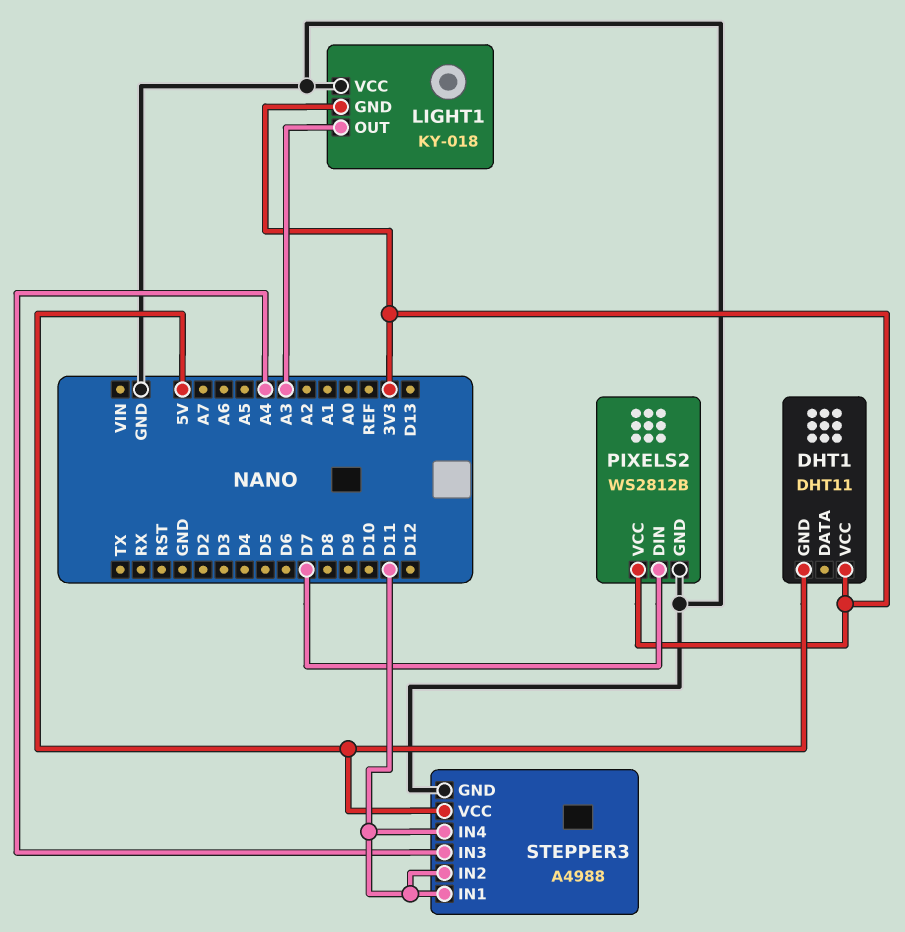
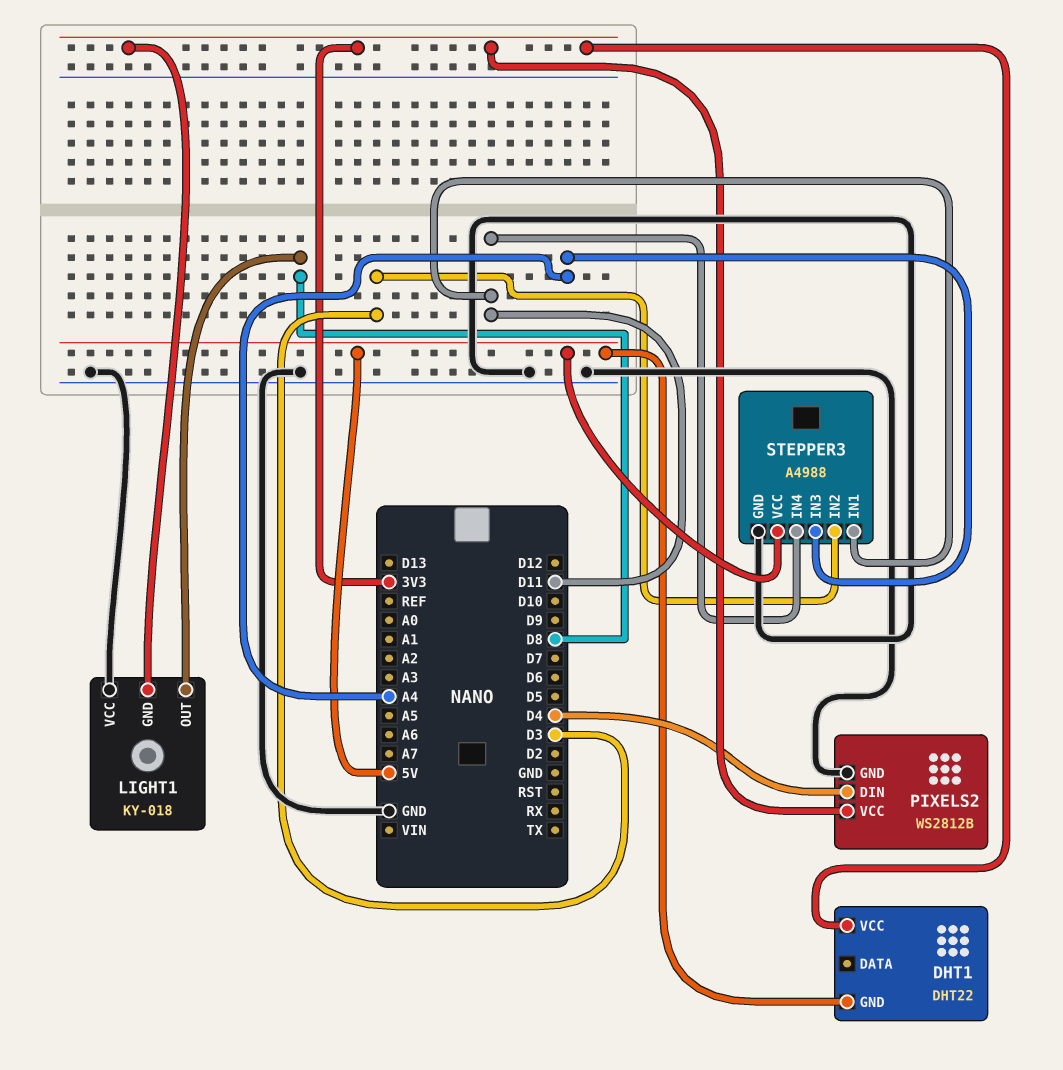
DHT1: DHT11 -> DHT22
LIGHT1 pin OUT: A3 -> D8
PIXELS2 pin DIN: D7 -> D4
STEPPER3 pin IN2: D11 -> D3

